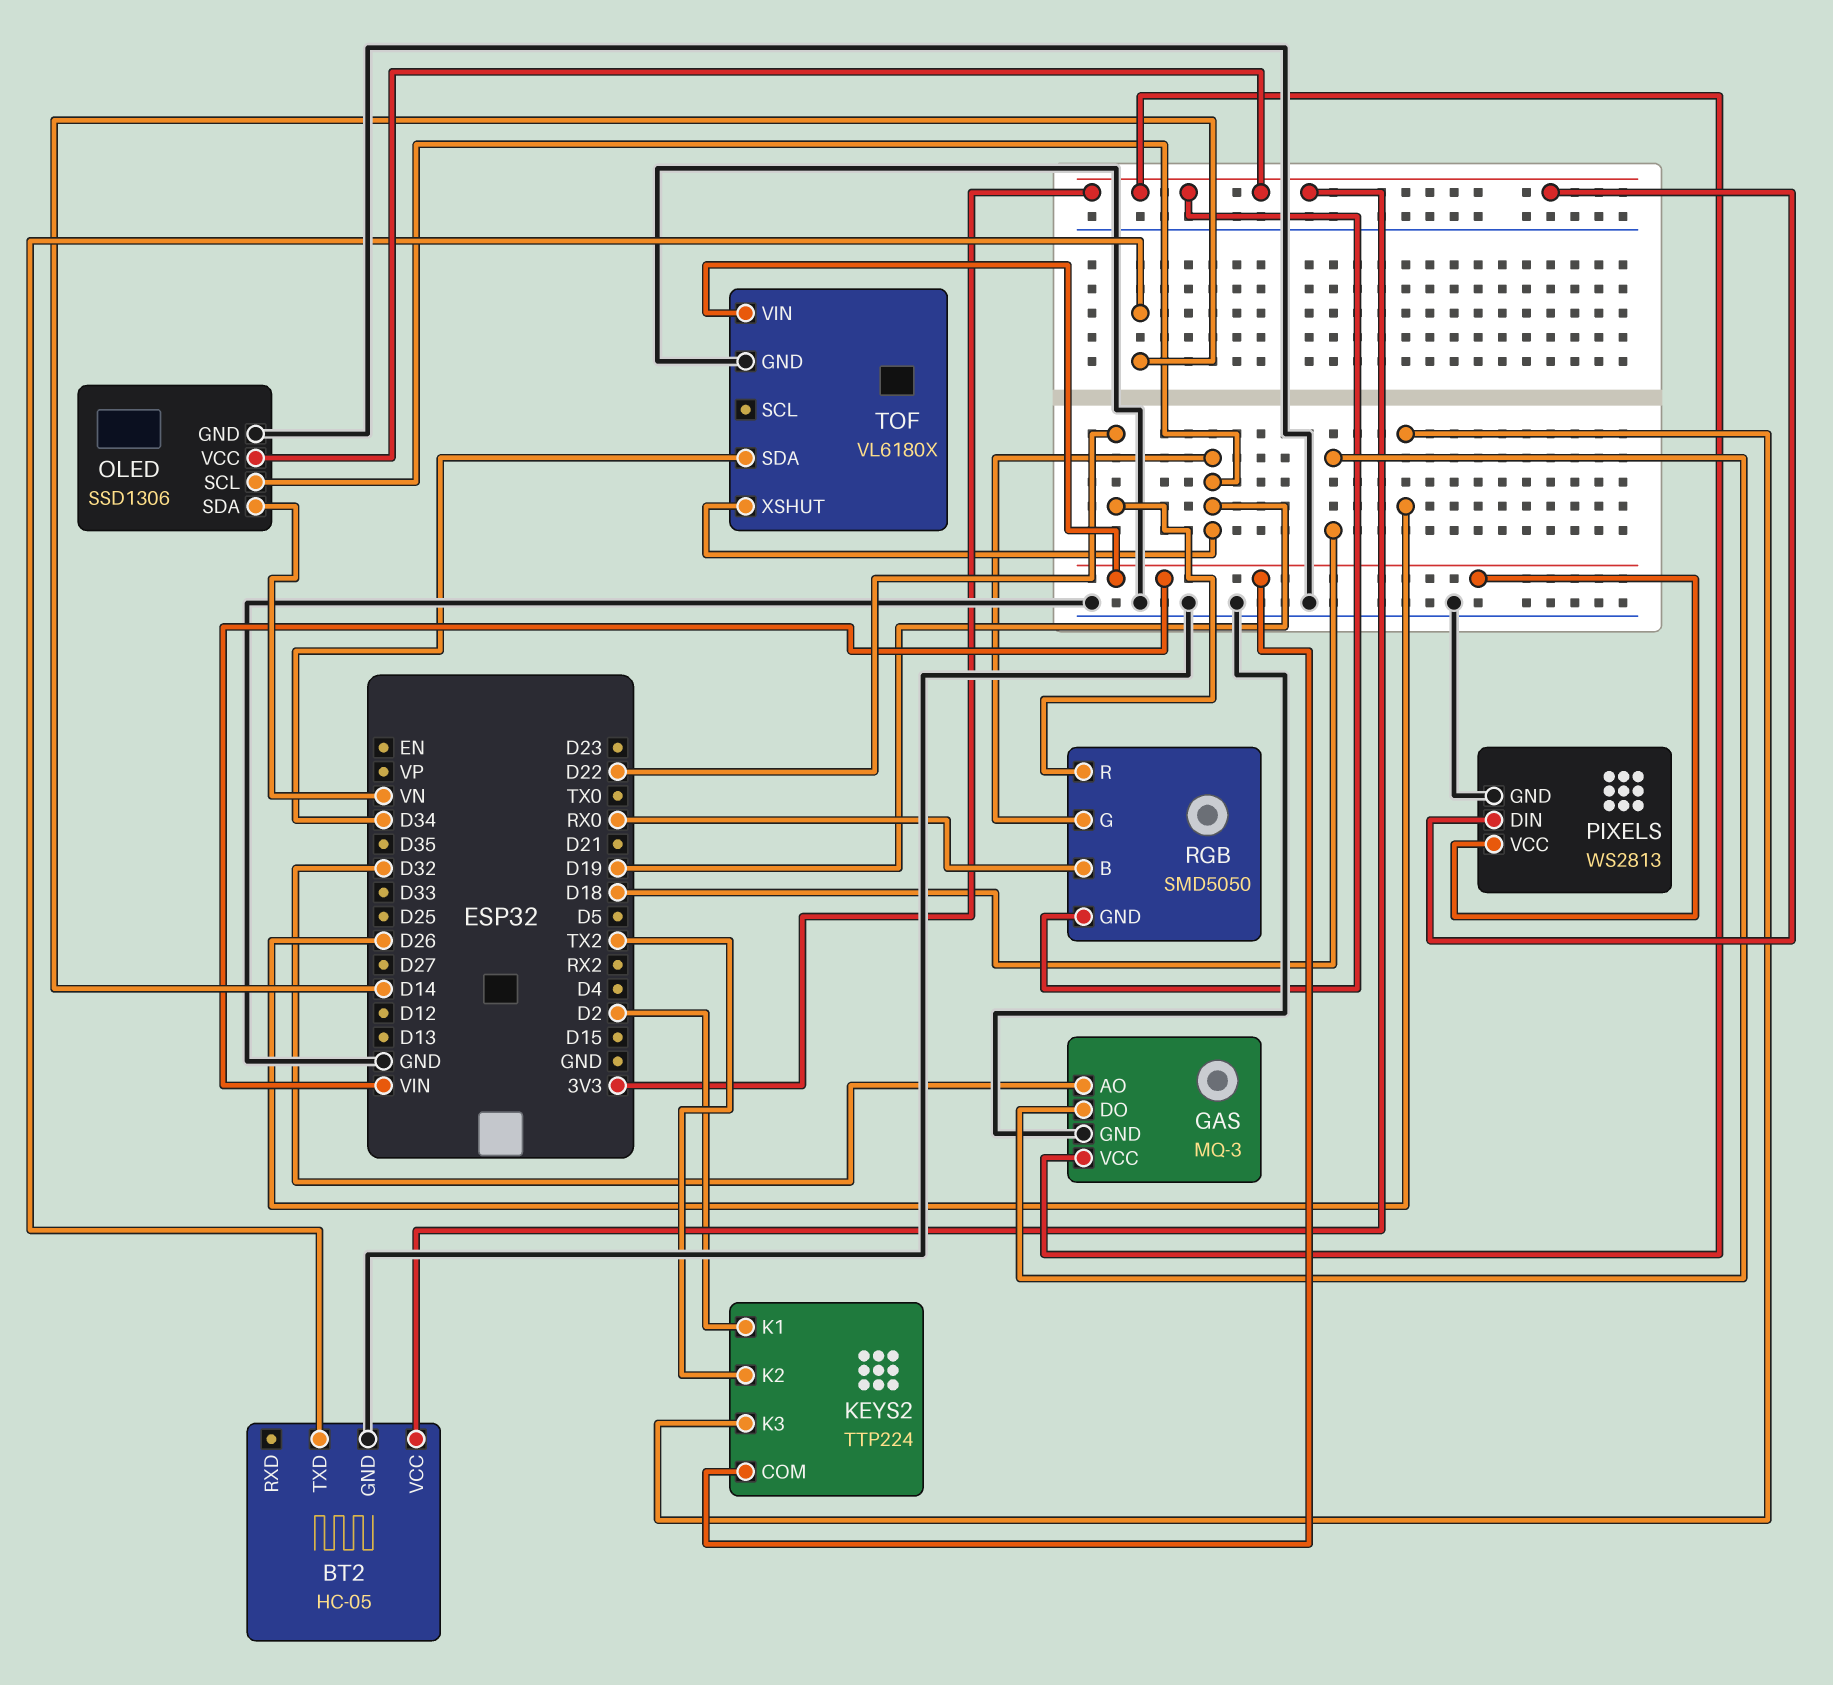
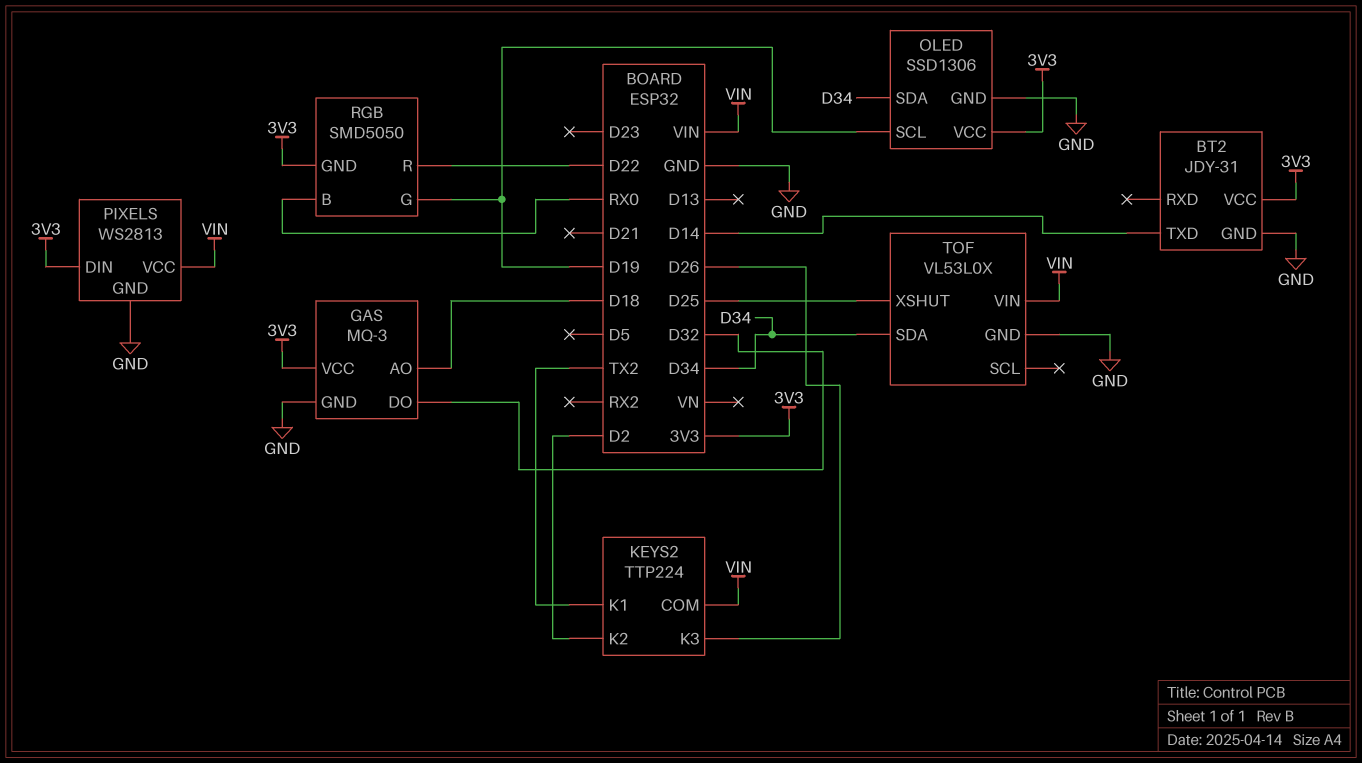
BT2: HC-05 -> JDY-31
GAS pin AO: D32 -> D18
GAS pin DO: D18 -> D32
KEYS2 pin K1: D2 -> TX2
KEYS2 pin K2: TX2 -> D2
OLED pin SDA: VN -> D34
TOF: VL6180X -> VL53L0X
TOF pin XSHUT: D19 -> D25

